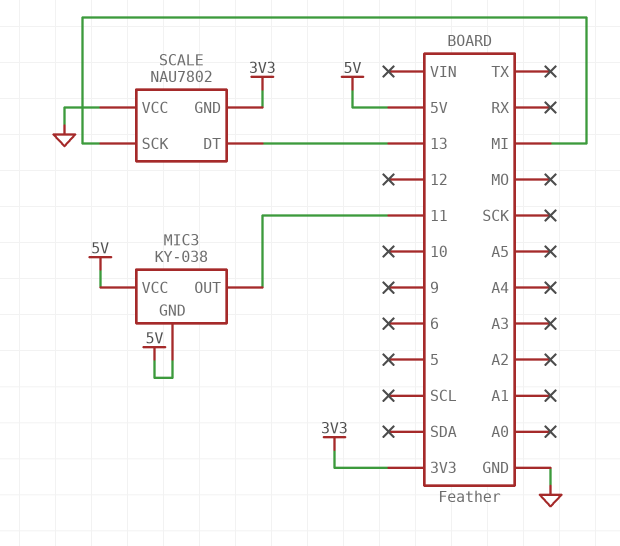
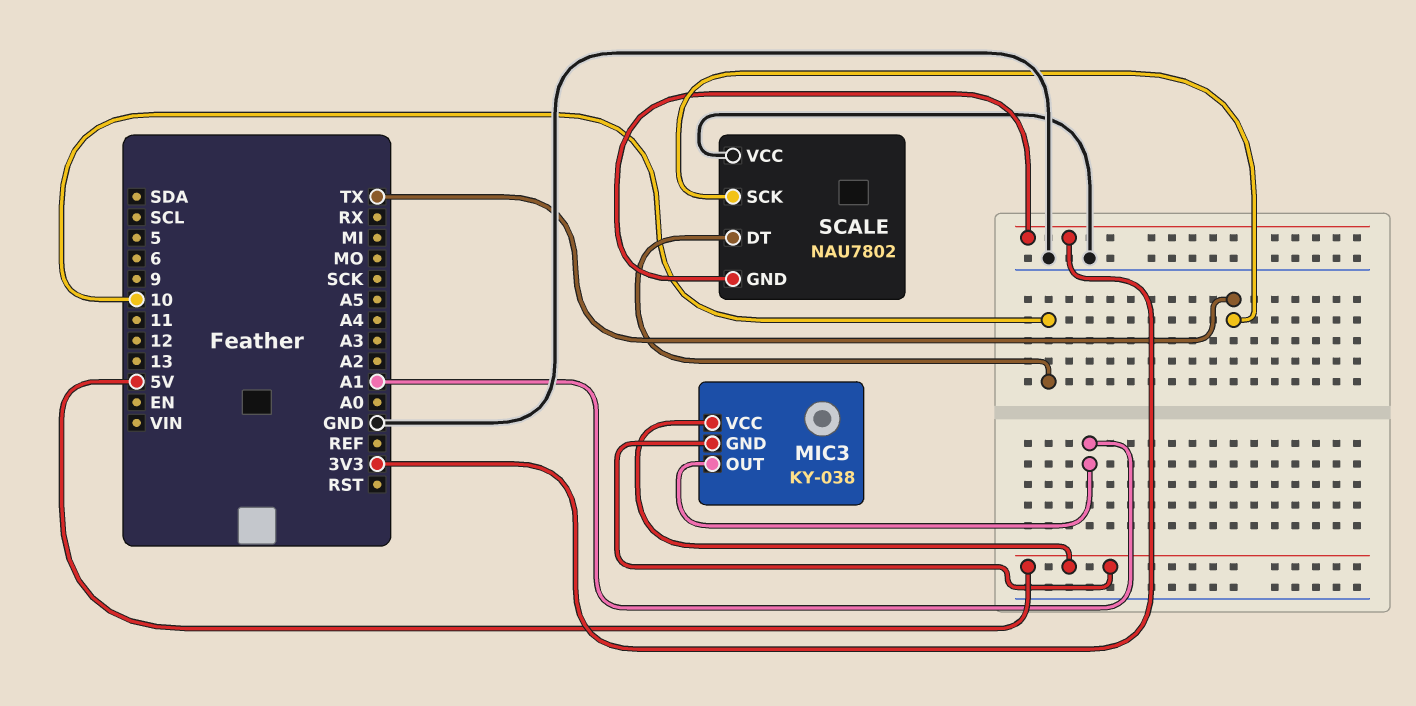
MIC3 pin OUT: 11 -> A1
SCALE pin DT: 13 -> 10
SCALE pin SCK: MI -> TX

